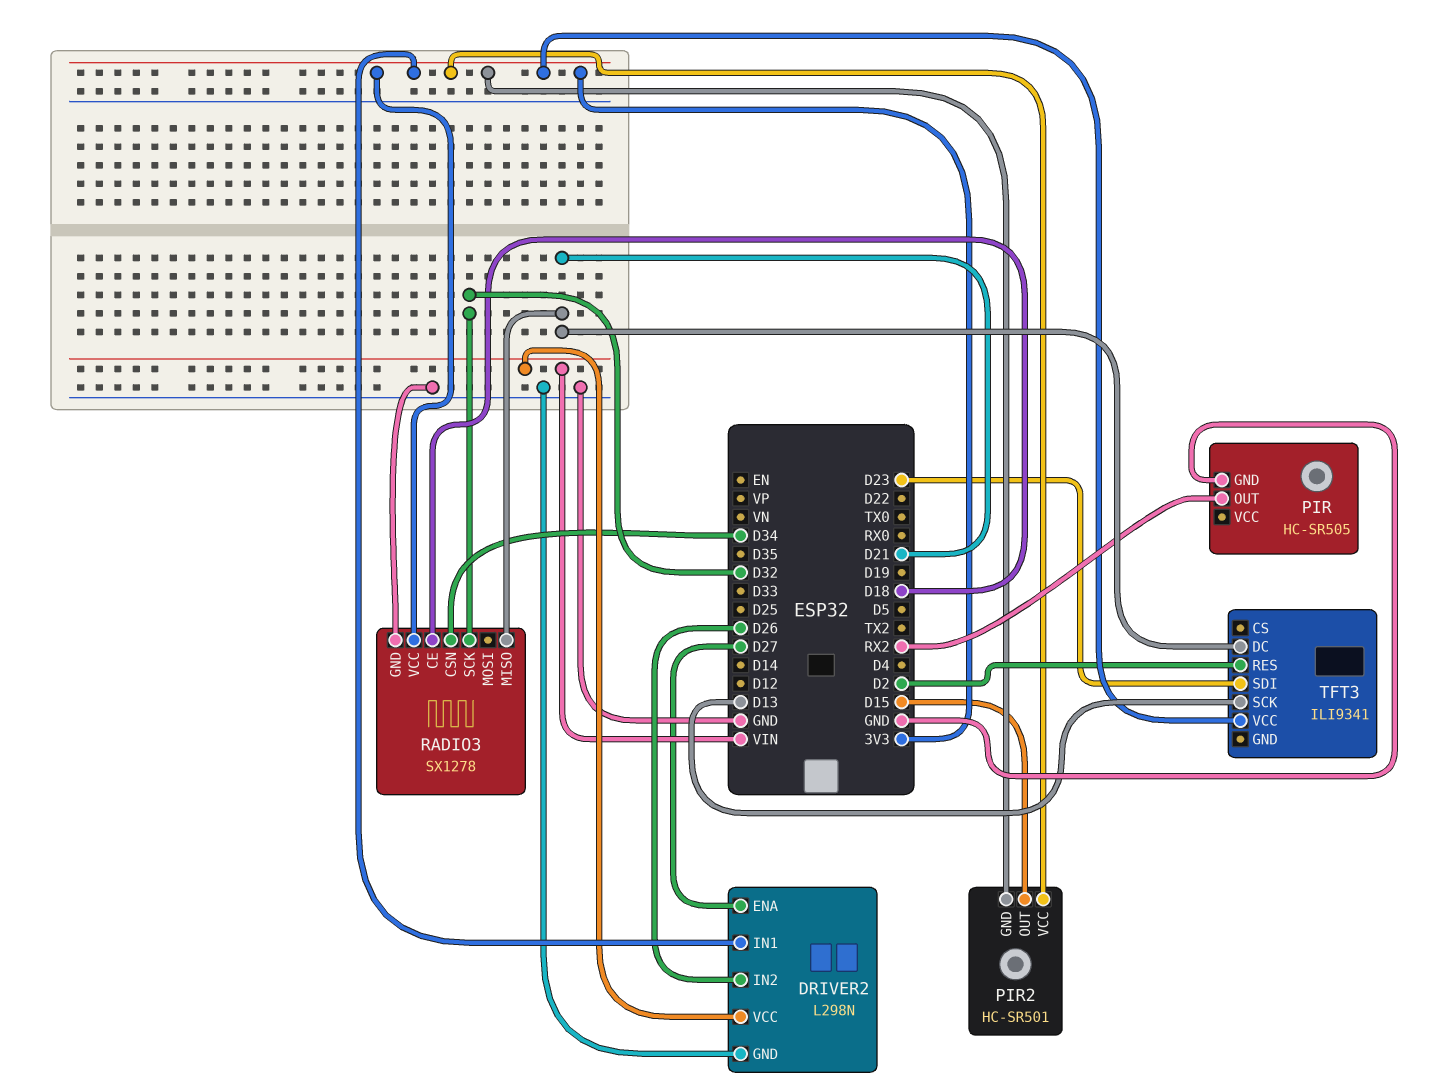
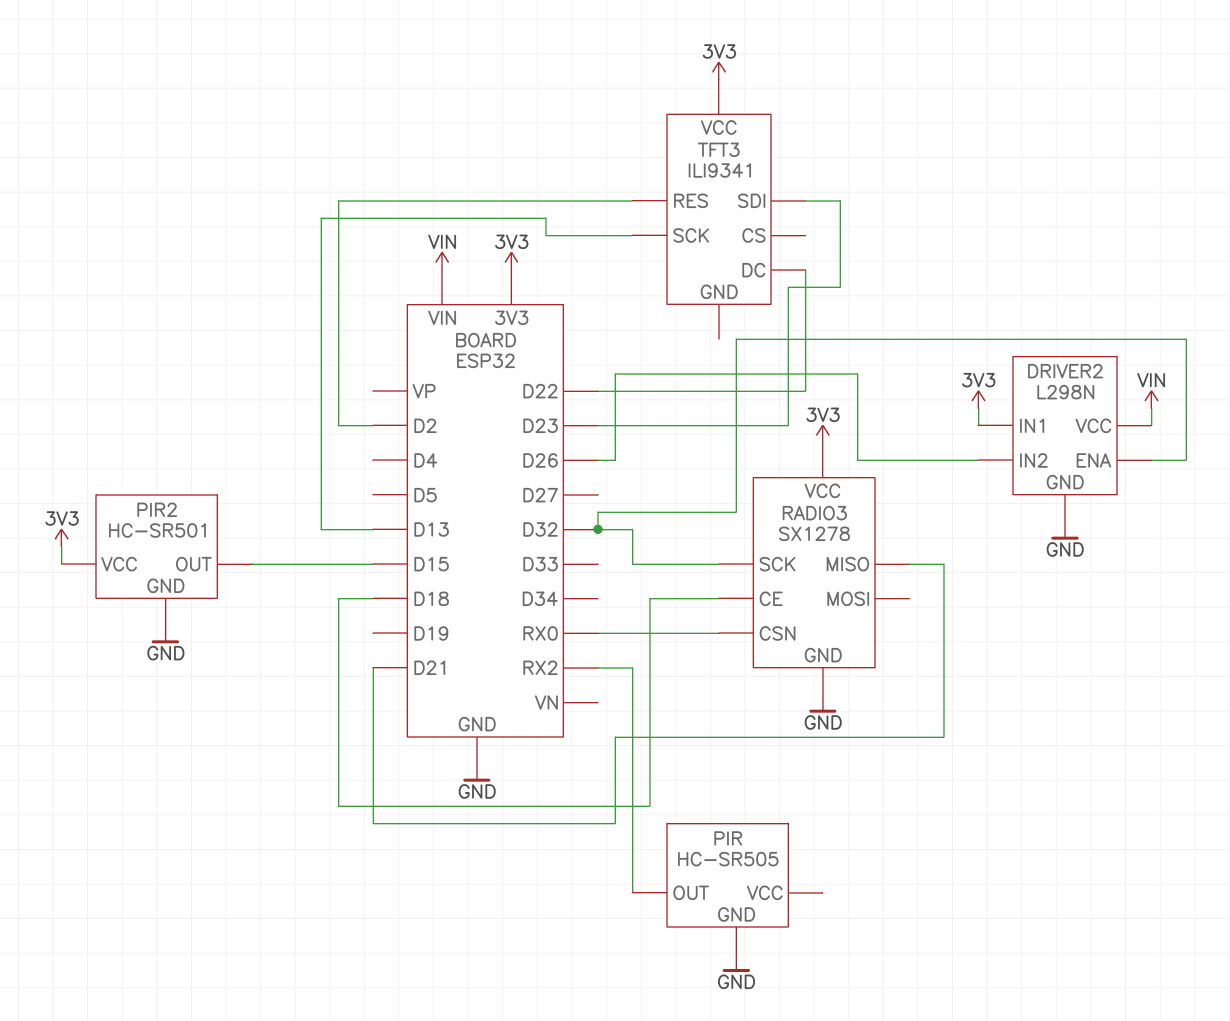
DRIVER2 pin ENA: D27 -> D32
PIR2 pin GND: 3V3 -> GND
RADIO3 pin CSN: D34 -> RX0
TFT3 pin DC: D21 -> D22

